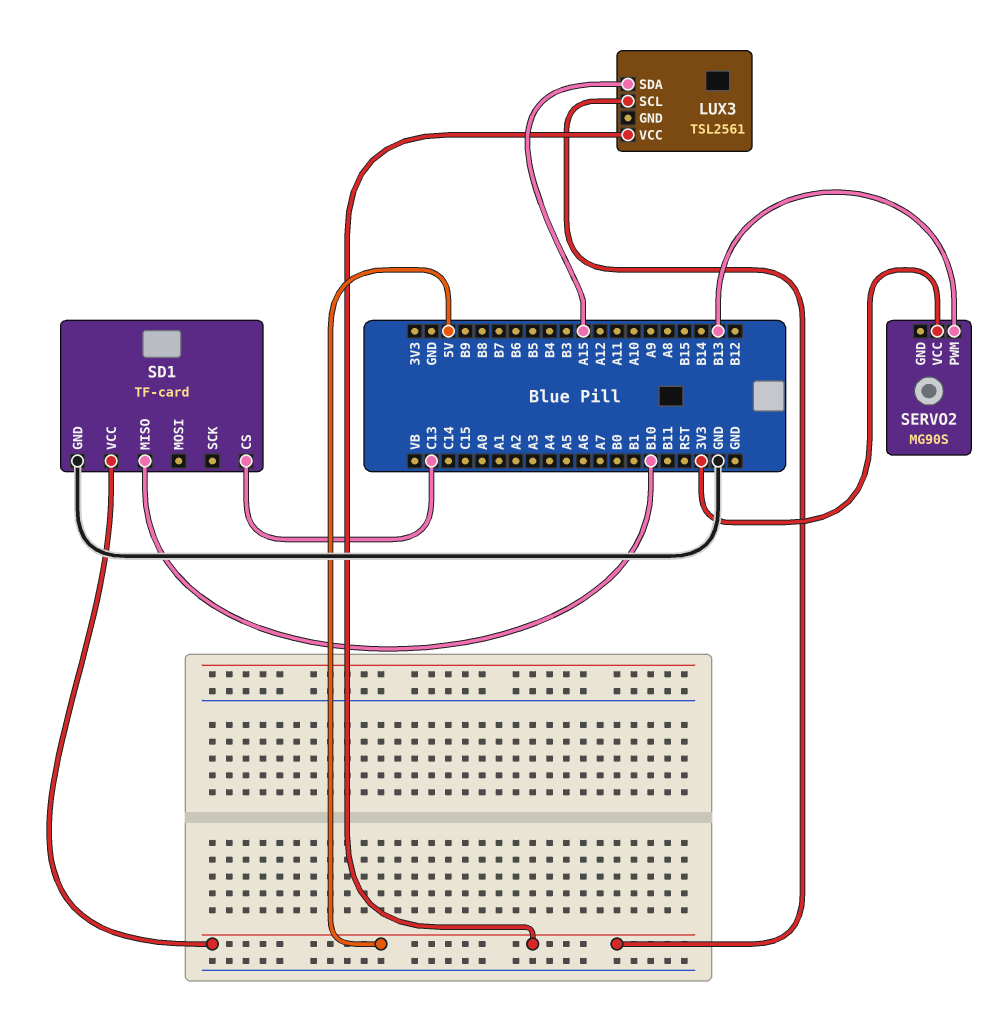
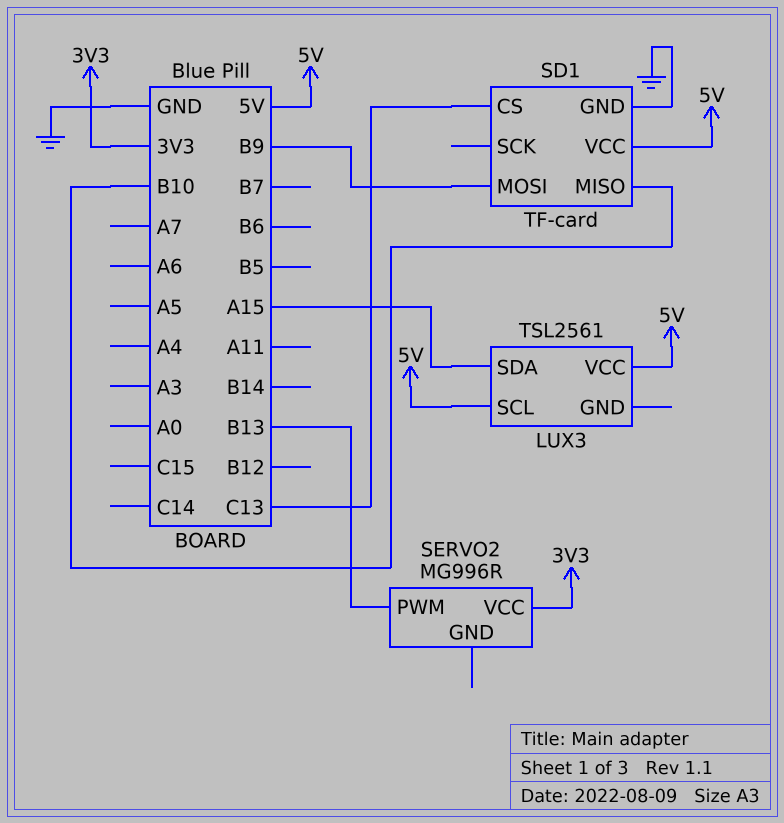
SD1 pin MOSI: none -> B9
SERVO2: MG90S -> MG996R

